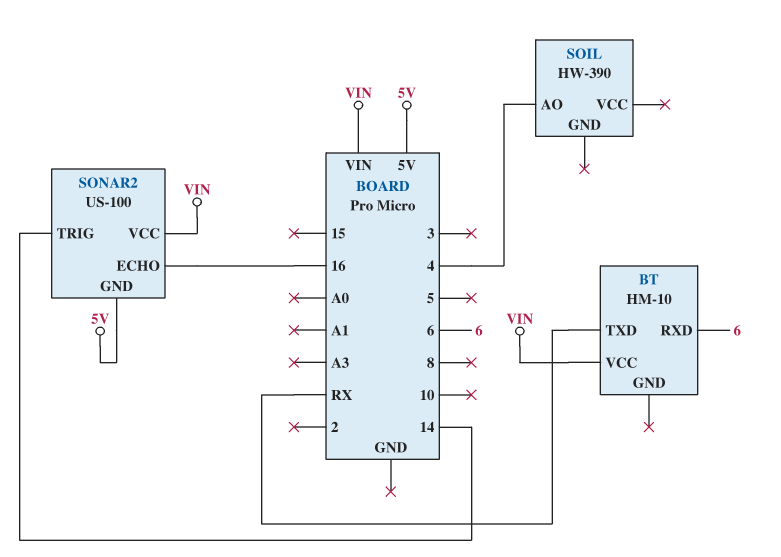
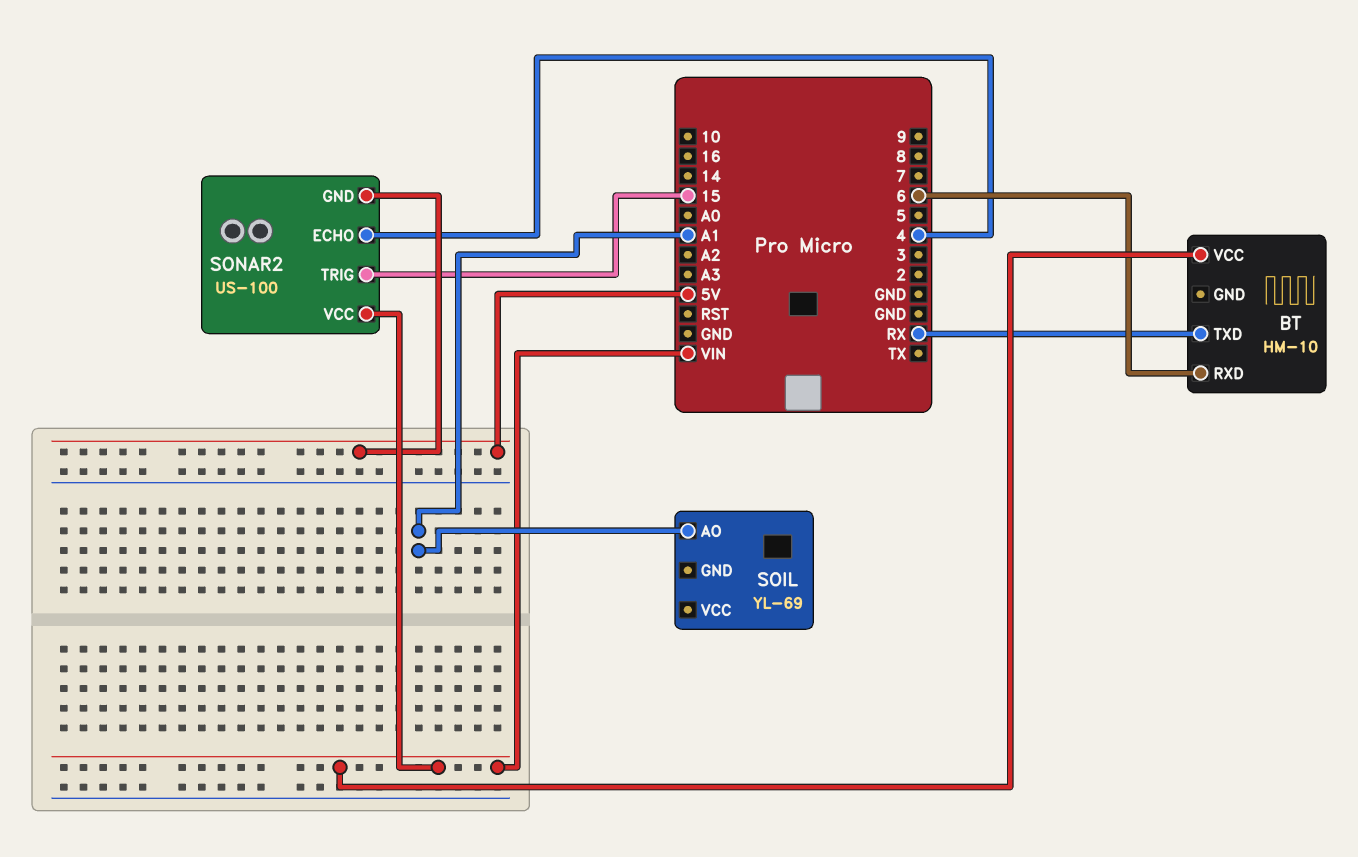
SOIL: HW-390 -> YL-69
SOIL pin AO: 4 -> A1
SONAR2 pin ECHO: 16 -> 4
SONAR2 pin TRIG: 14 -> 15

